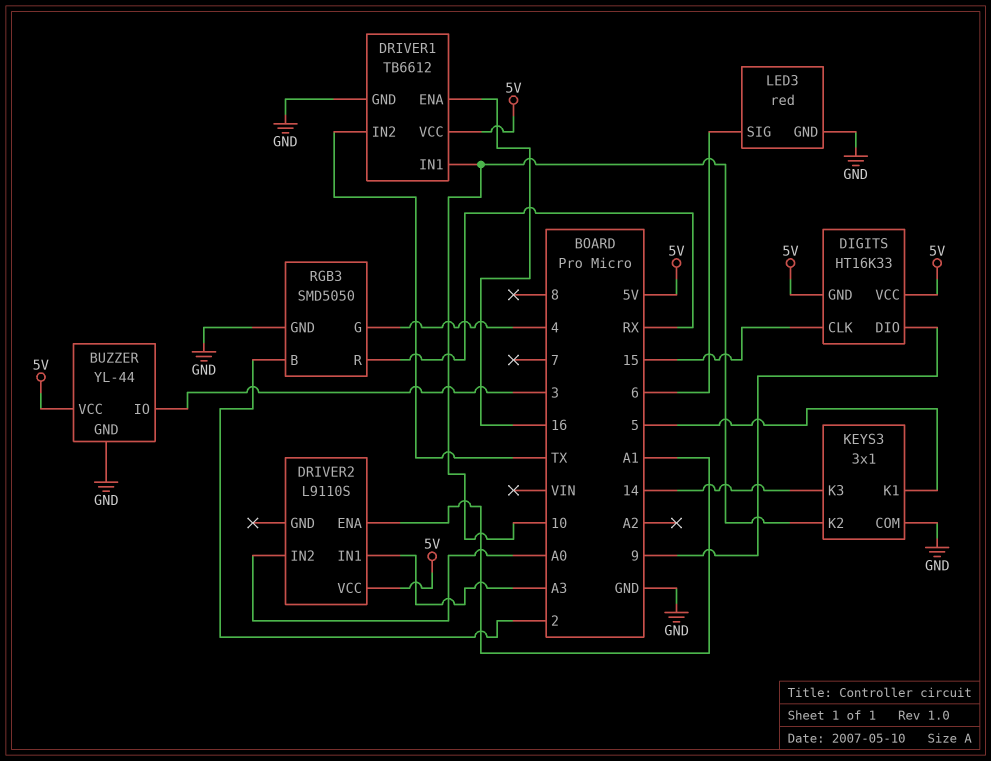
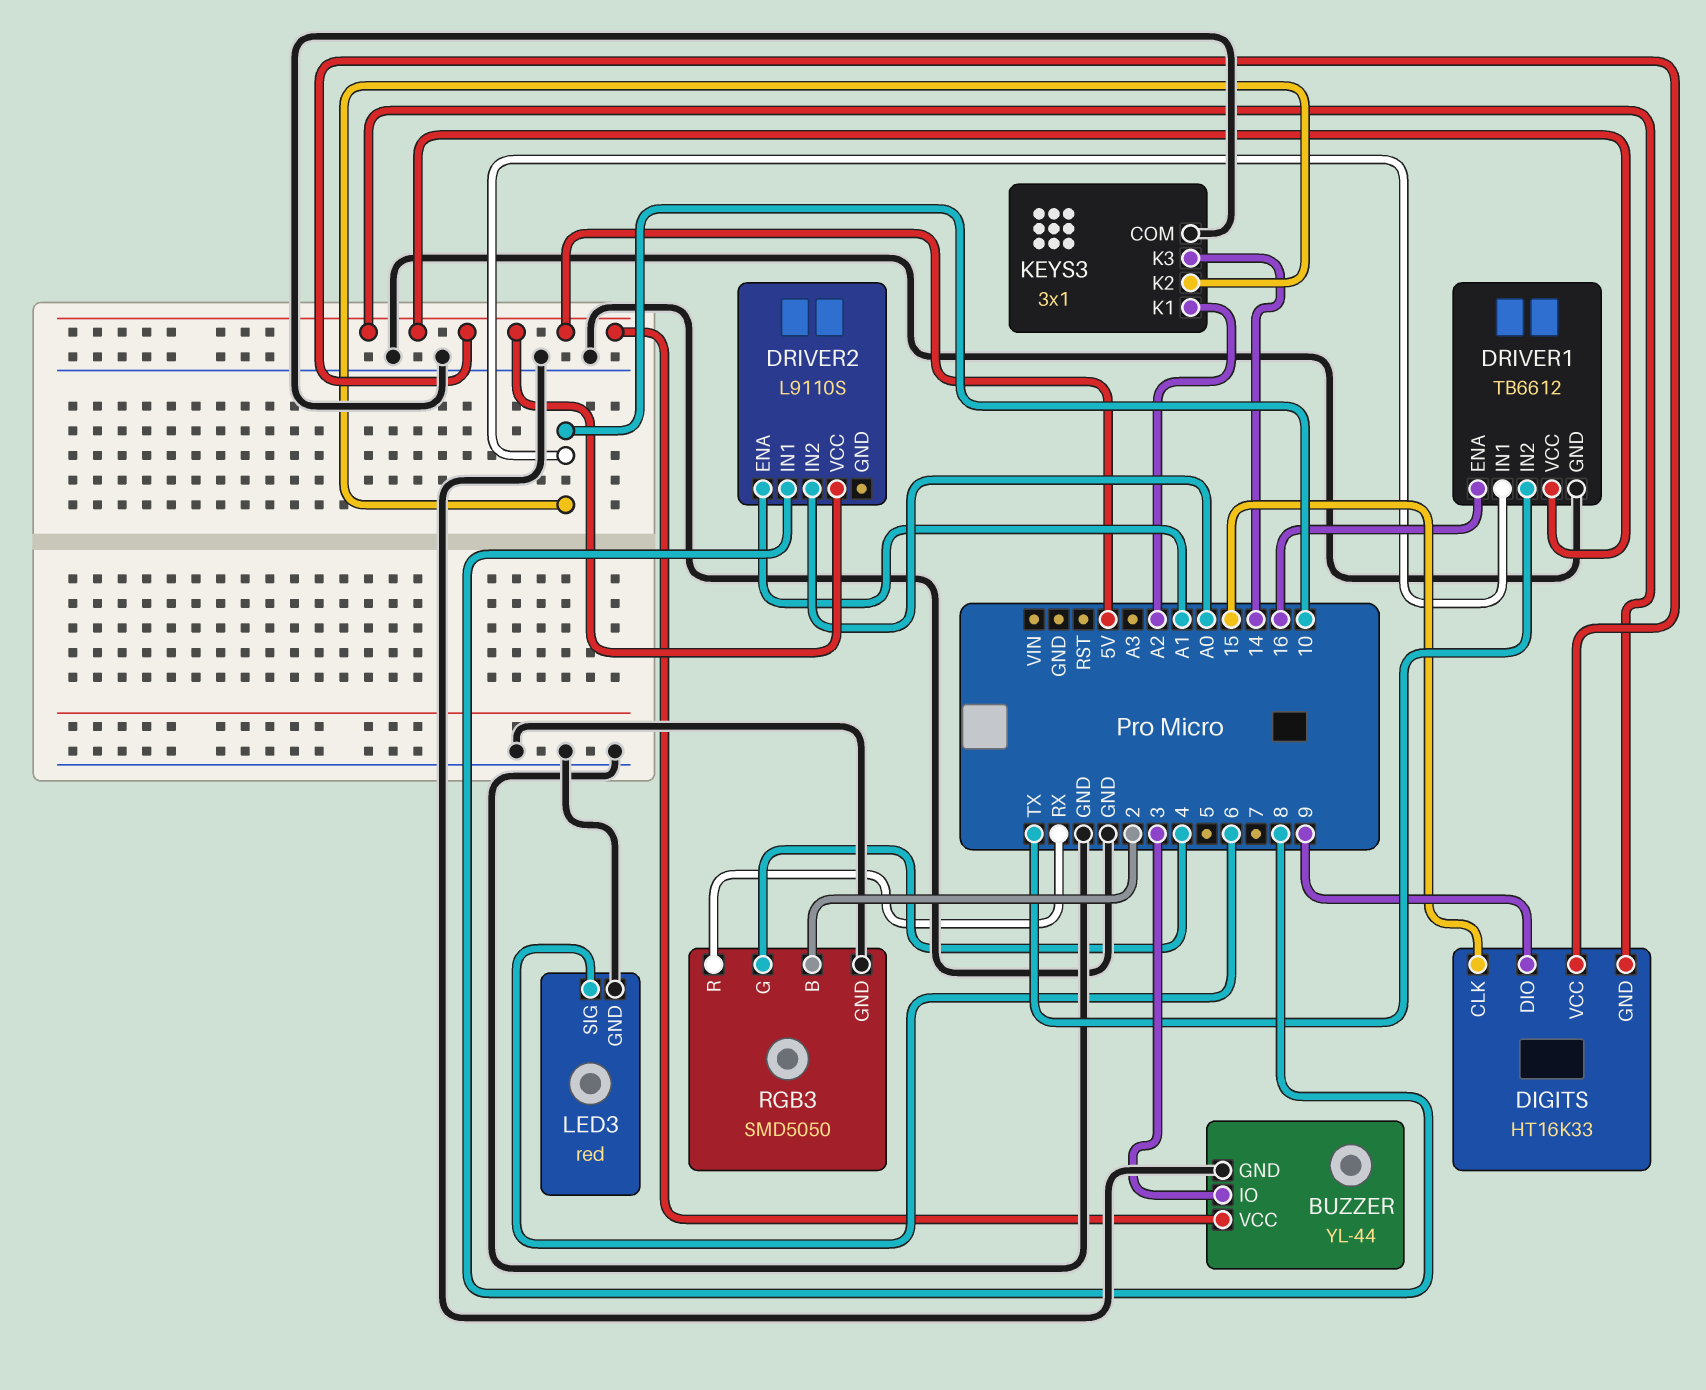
DRIVER2 pin IN1: A3 -> 8
KEYS3 pin K1: 5 -> A2

